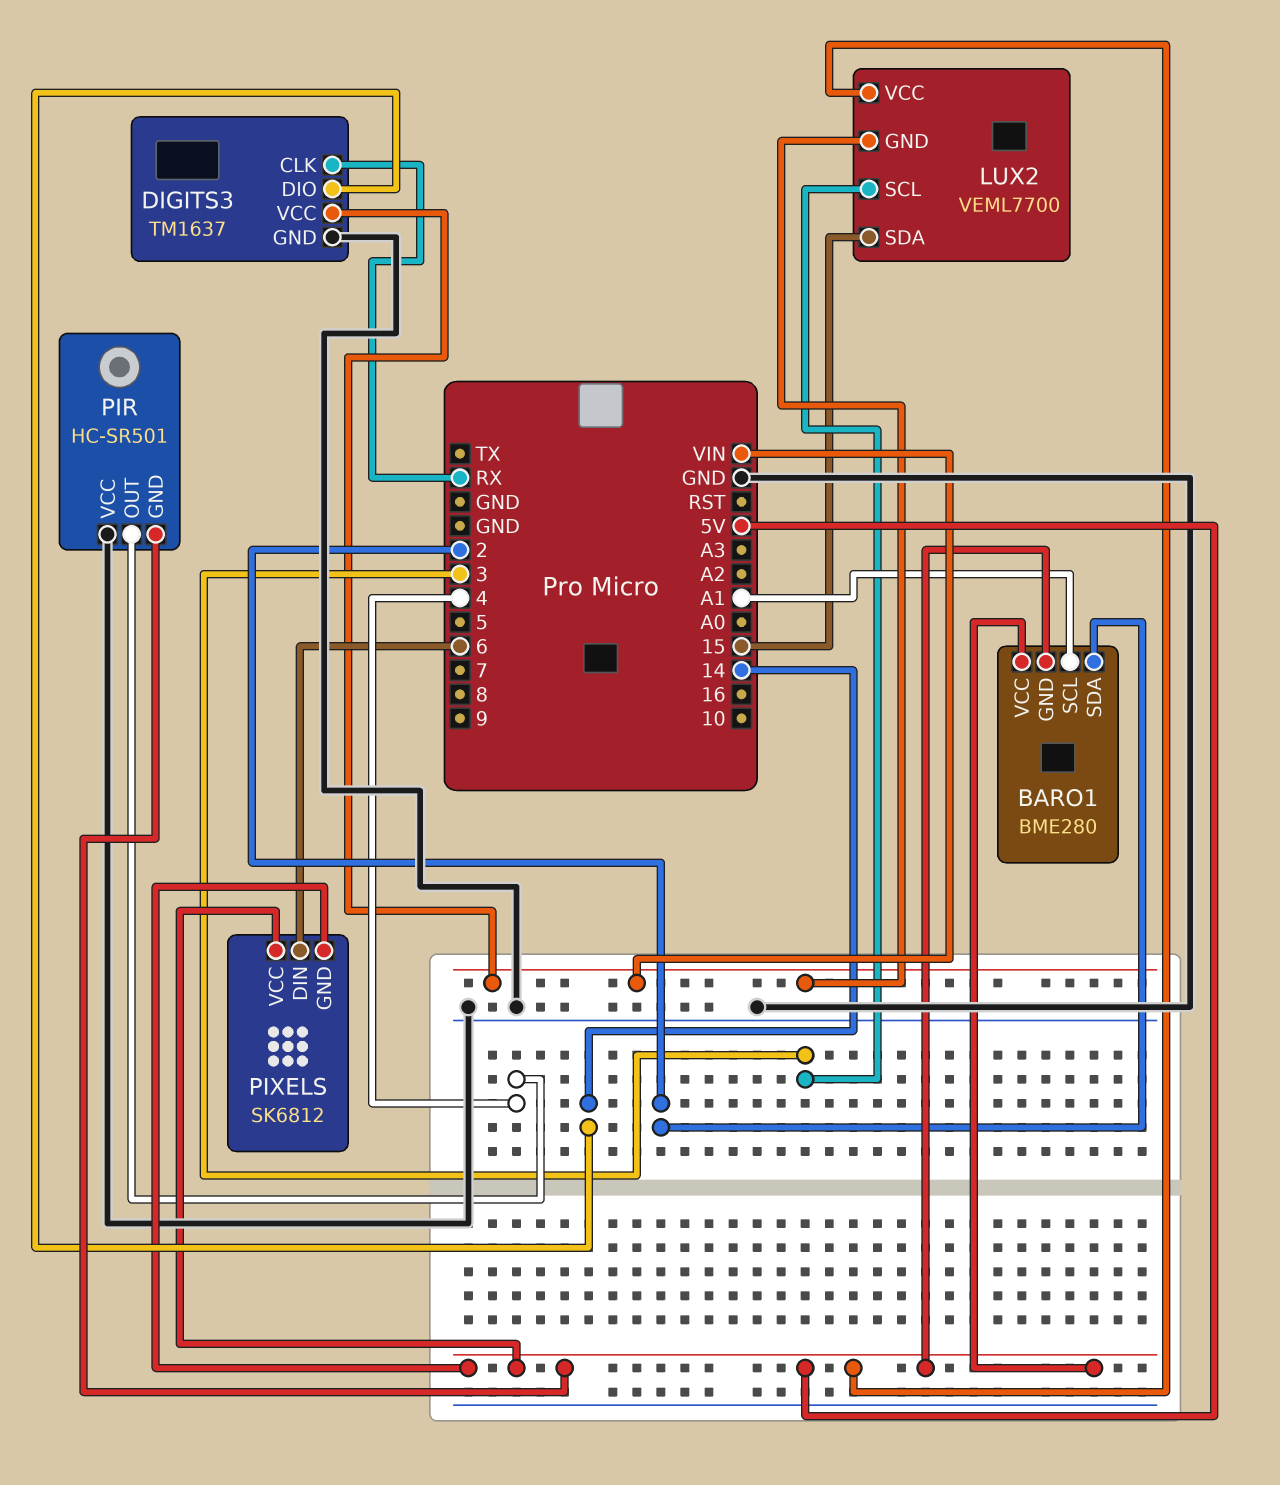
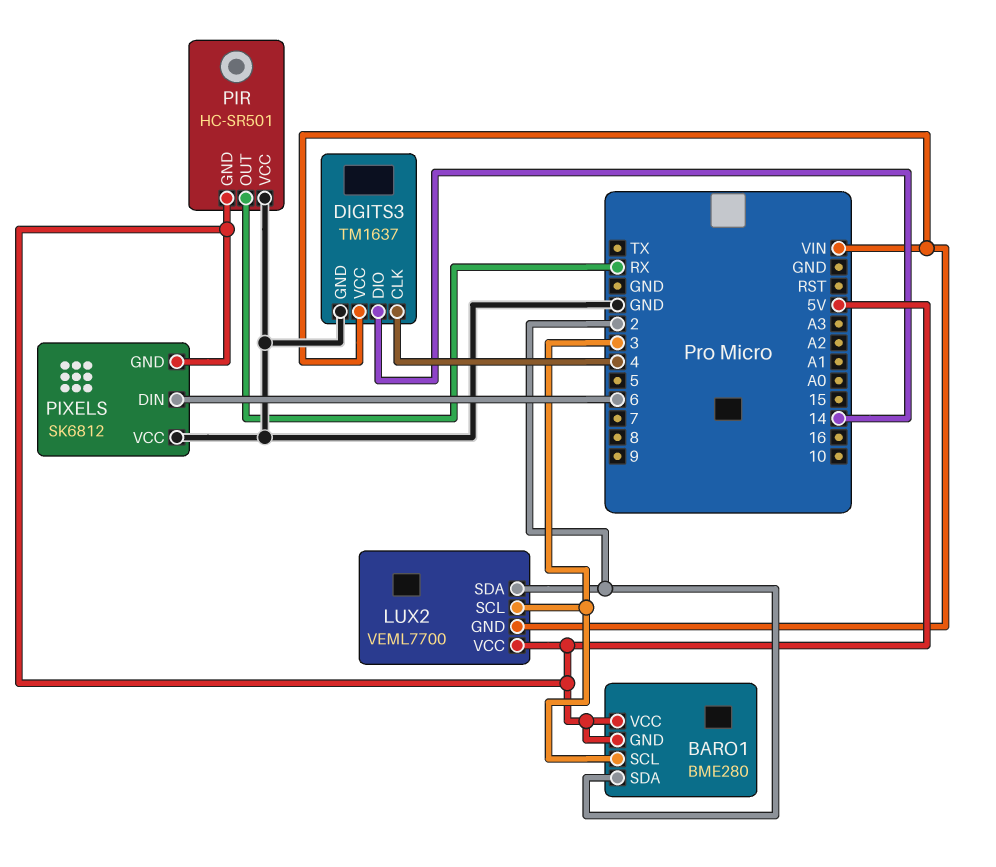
BARO1 pin SCL: A1 -> 3
DIGITS3 pin CLK: RX -> 4
LUX2 pin SDA: 15 -> 2
PIR pin OUT: 4 -> RX
PIXELS pin VCC: 5V -> GND

